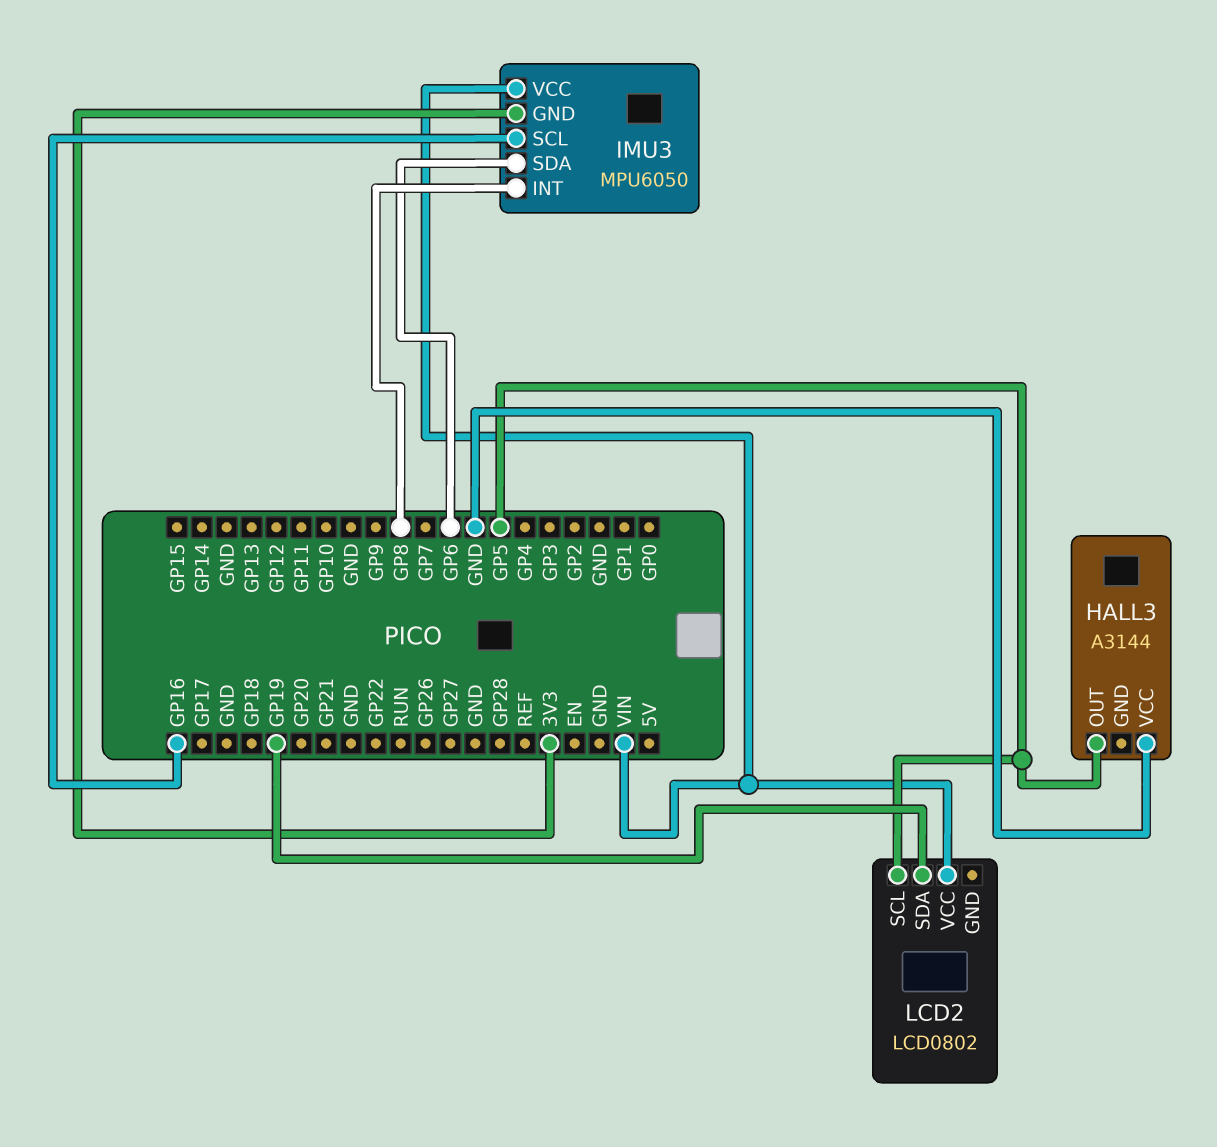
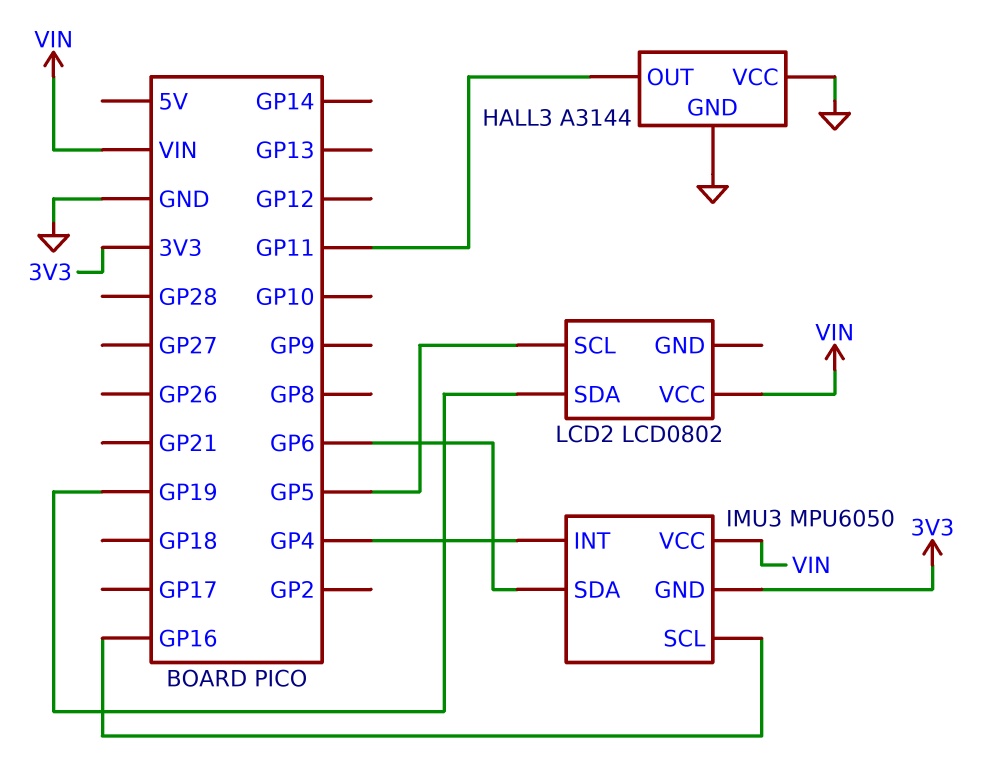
HALL3 pin GND: none -> GND
HALL3 pin OUT: GP5 -> GP11
IMU3 pin INT: GP8 -> GP4

